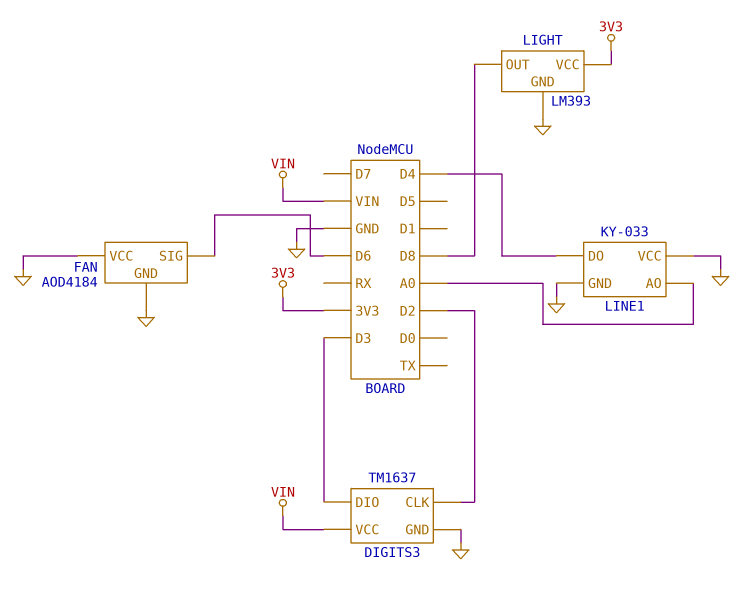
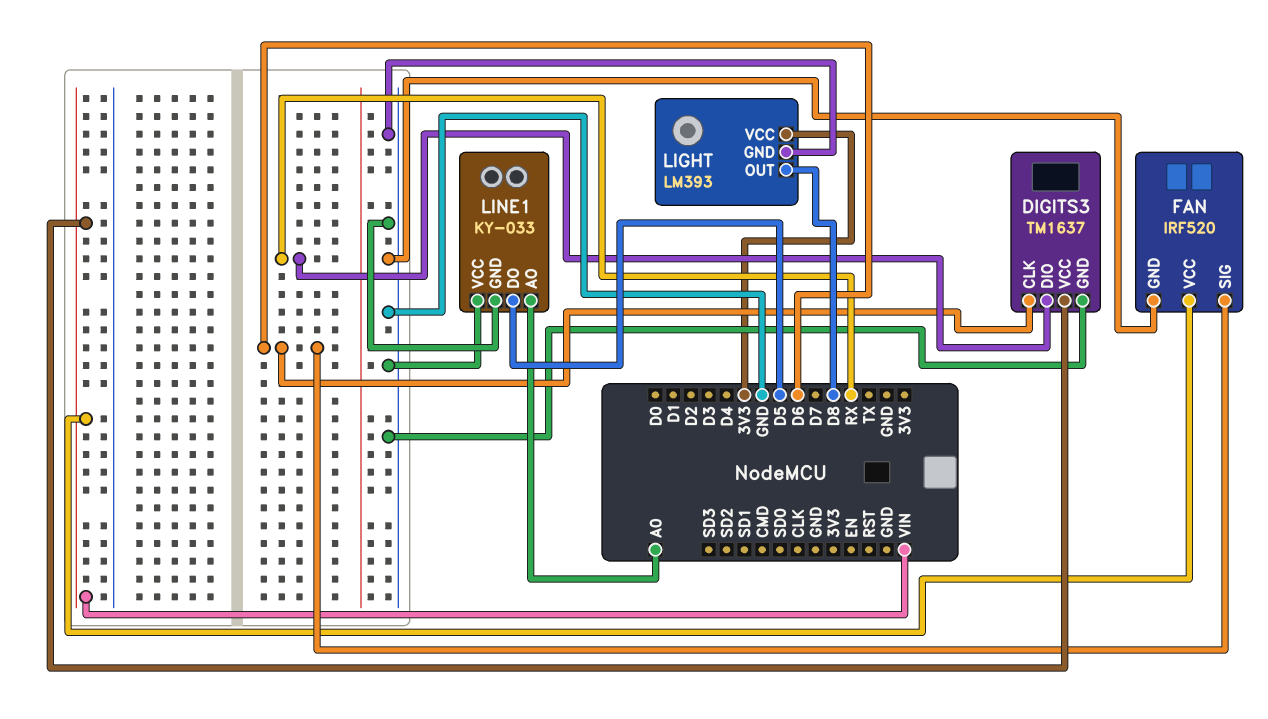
DIGITS3 pin CLK: D2 -> D6
DIGITS3 pin DIO: D3 -> RX
FAN: AOD4184 -> IRF520
FAN pin VCC: GND -> VIN
LINE1 pin DO: D4 -> D5

